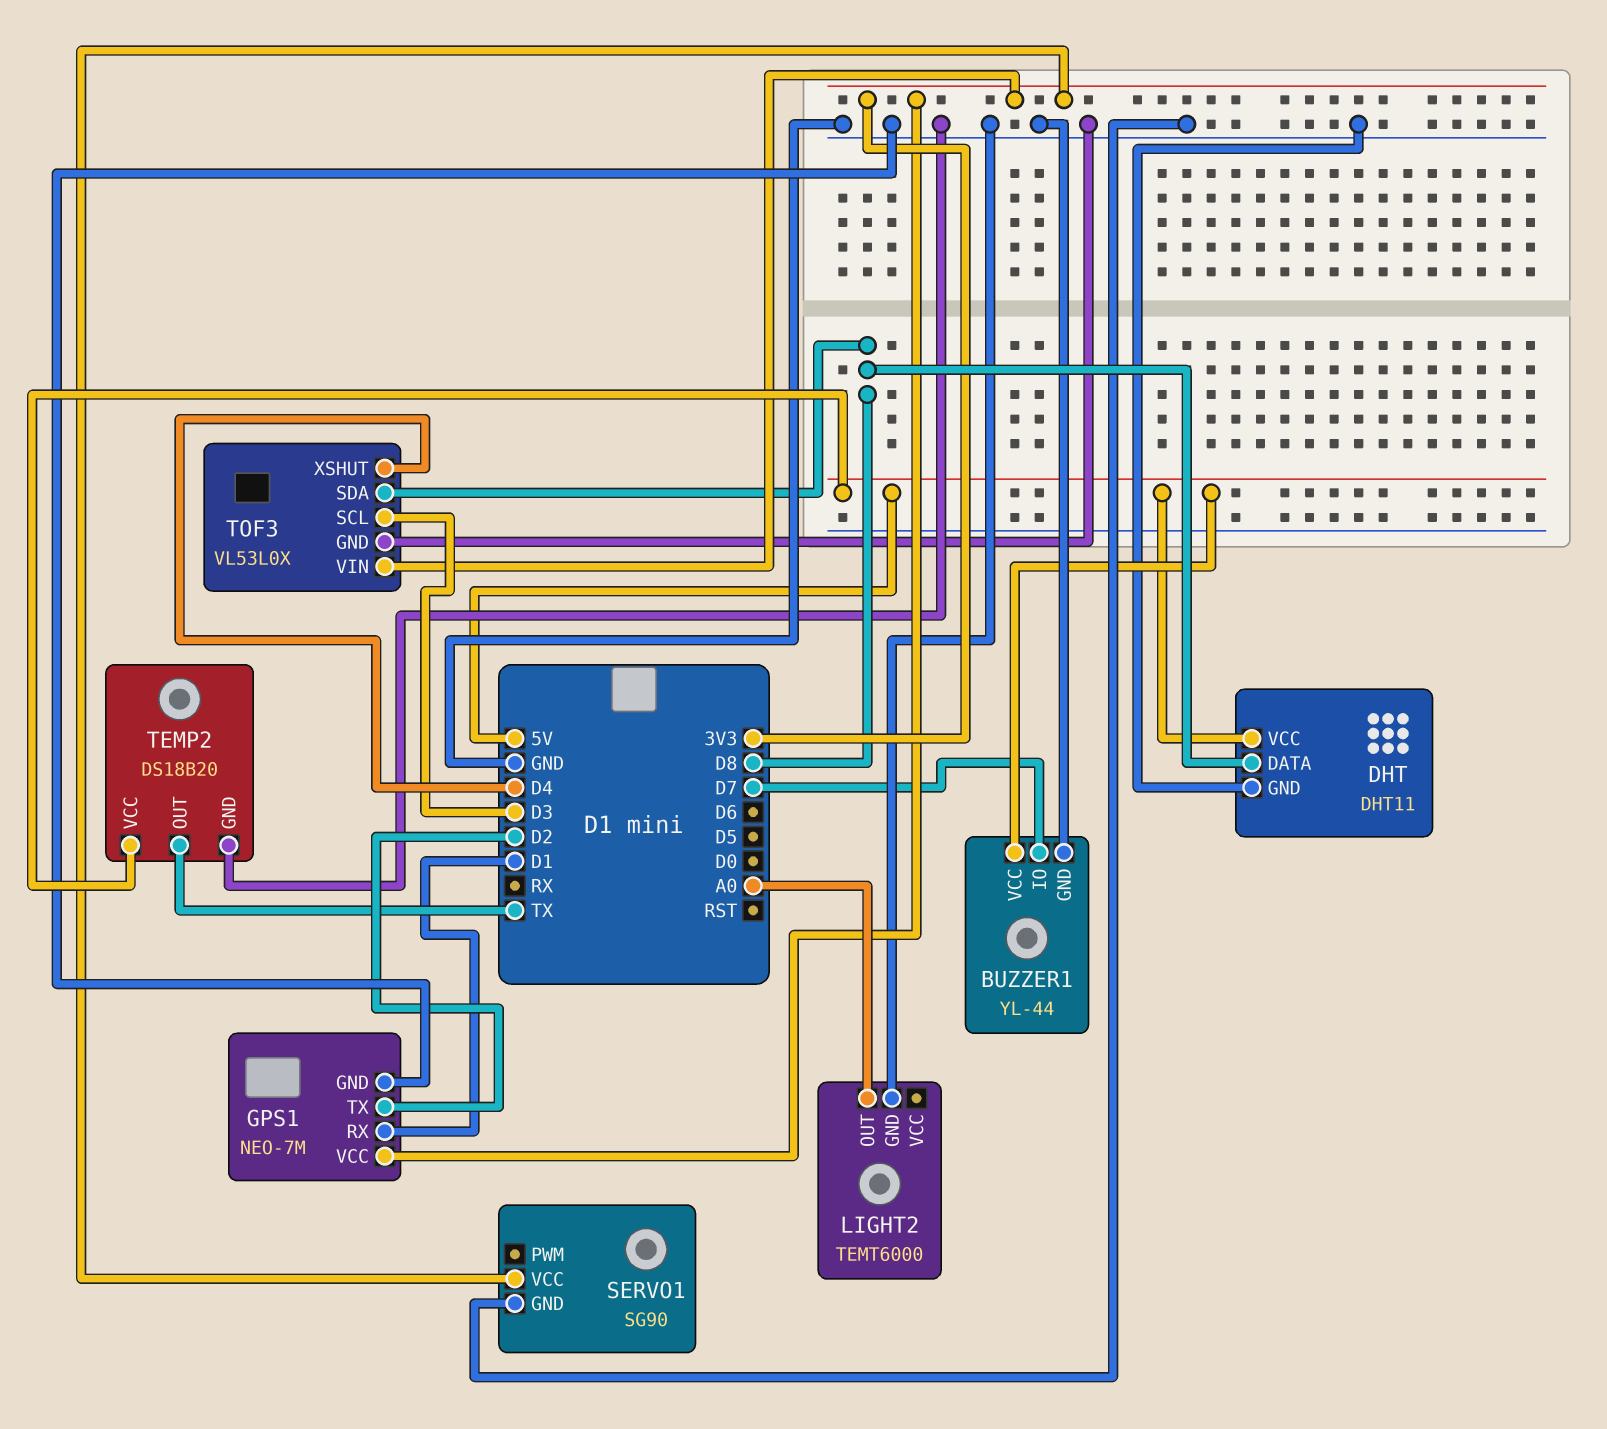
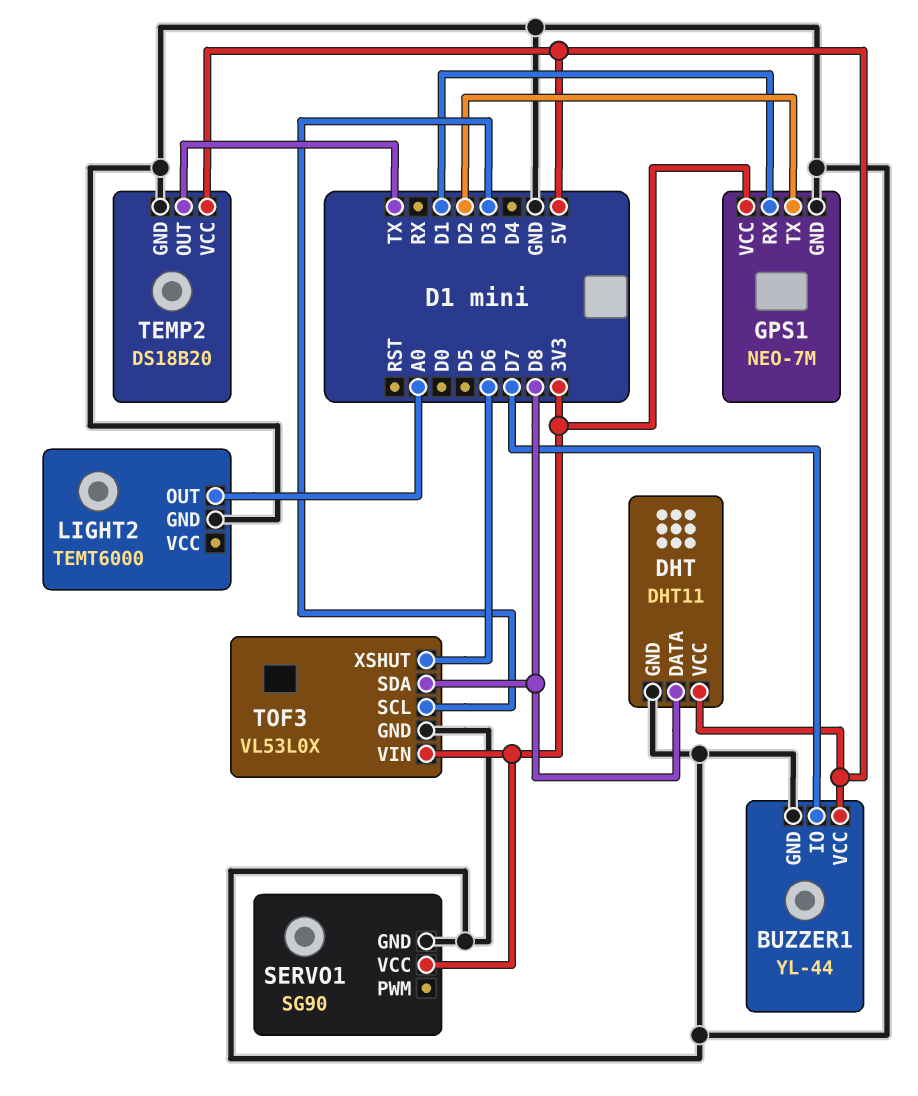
TOF3 pin XSHUT: D4 -> D6

